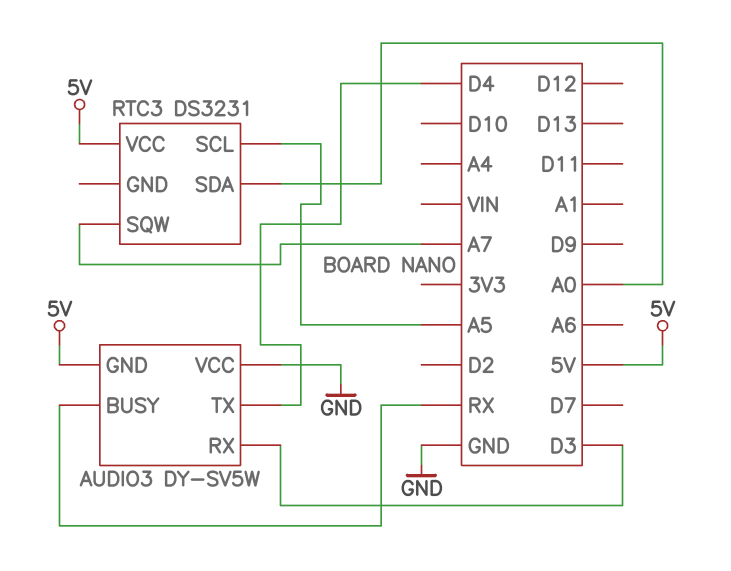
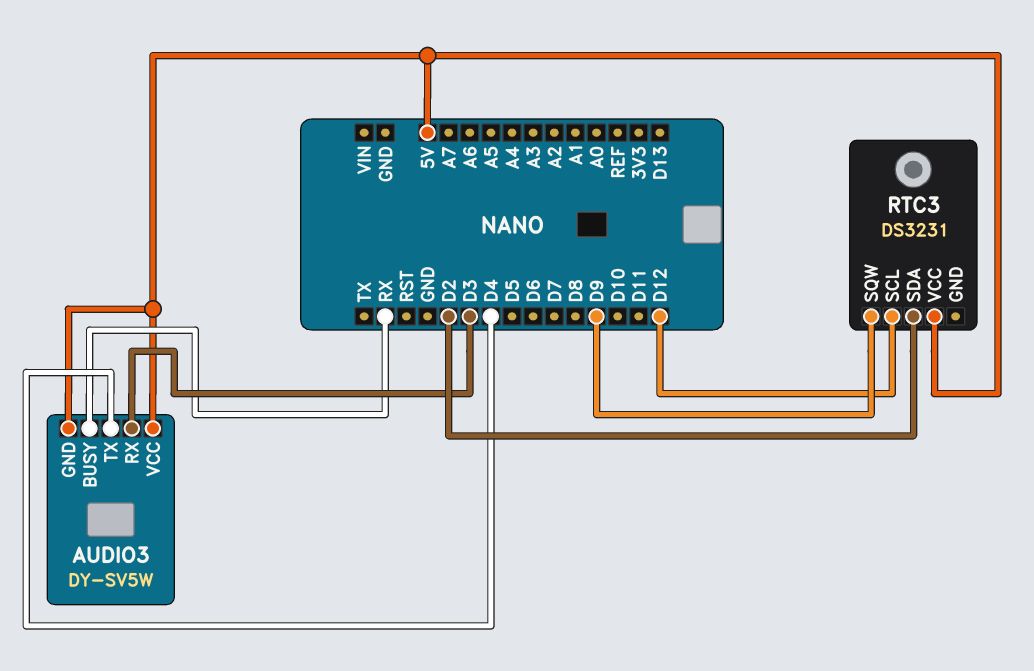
AUDIO3 pin VCC: GND -> 5V
RTC3 pin SCL: A5 -> D12
RTC3 pin SDA: A0 -> D2
RTC3 pin SQW: A7 -> D9

